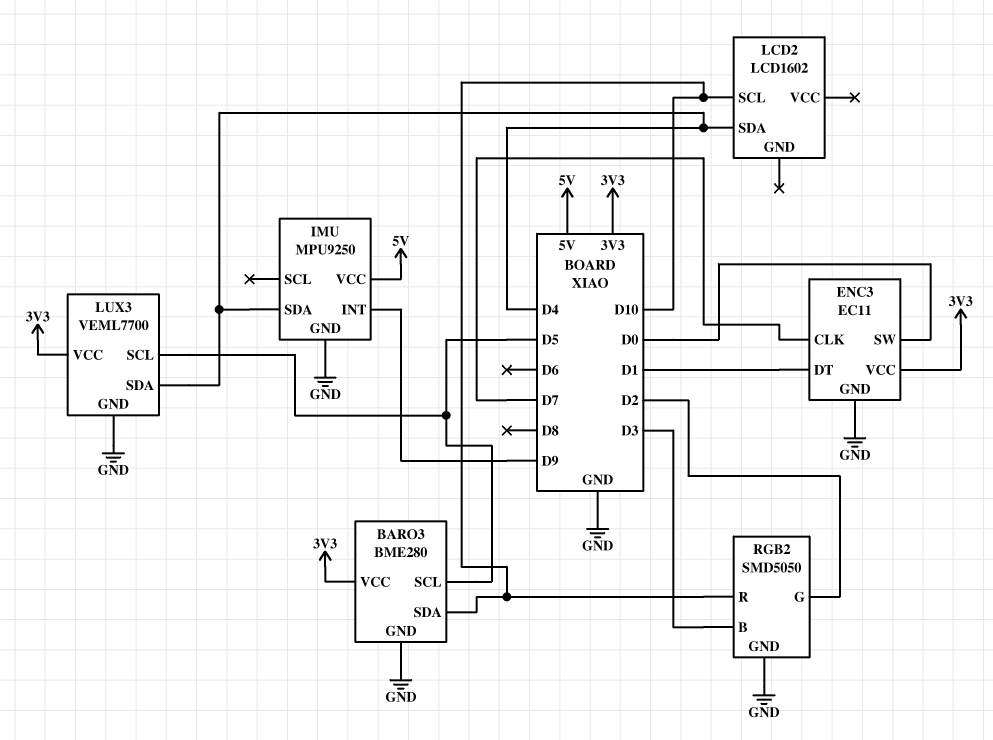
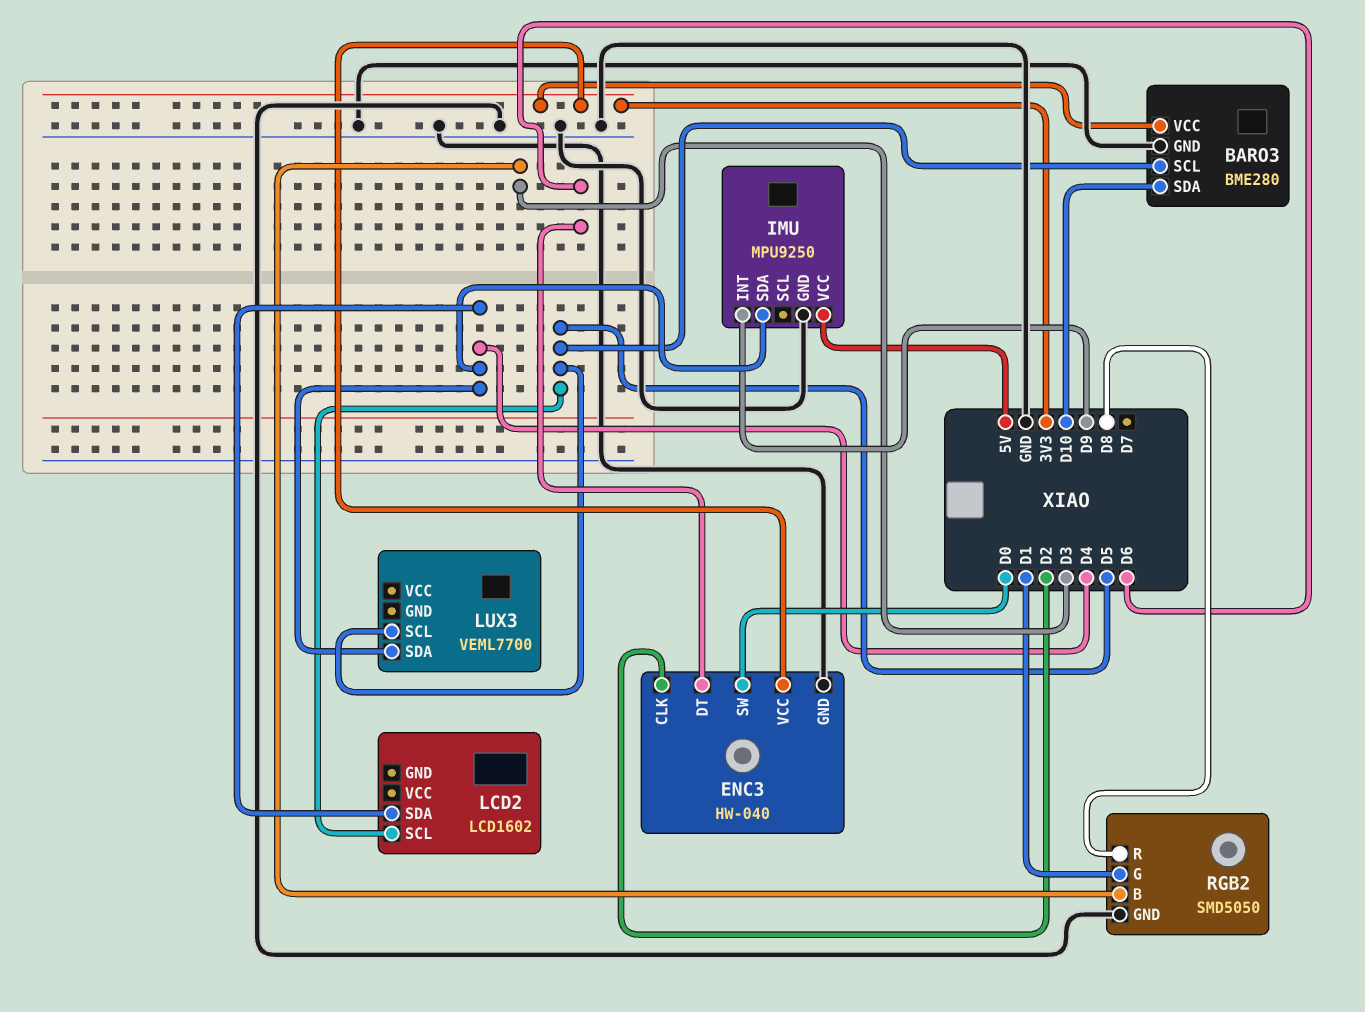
ENC3: EC11 -> HW-040
ENC3 pin CLK: D7 -> D2
ENC3 pin DT: D1 -> D6
LCD2 pin SCL: D10 -> D5
LUX3 pin GND: GND -> none
LUX3 pin VCC: 3V3 -> none
RGB2 pin G: D2 -> D1
RGB2 pin R: D10 -> D8

